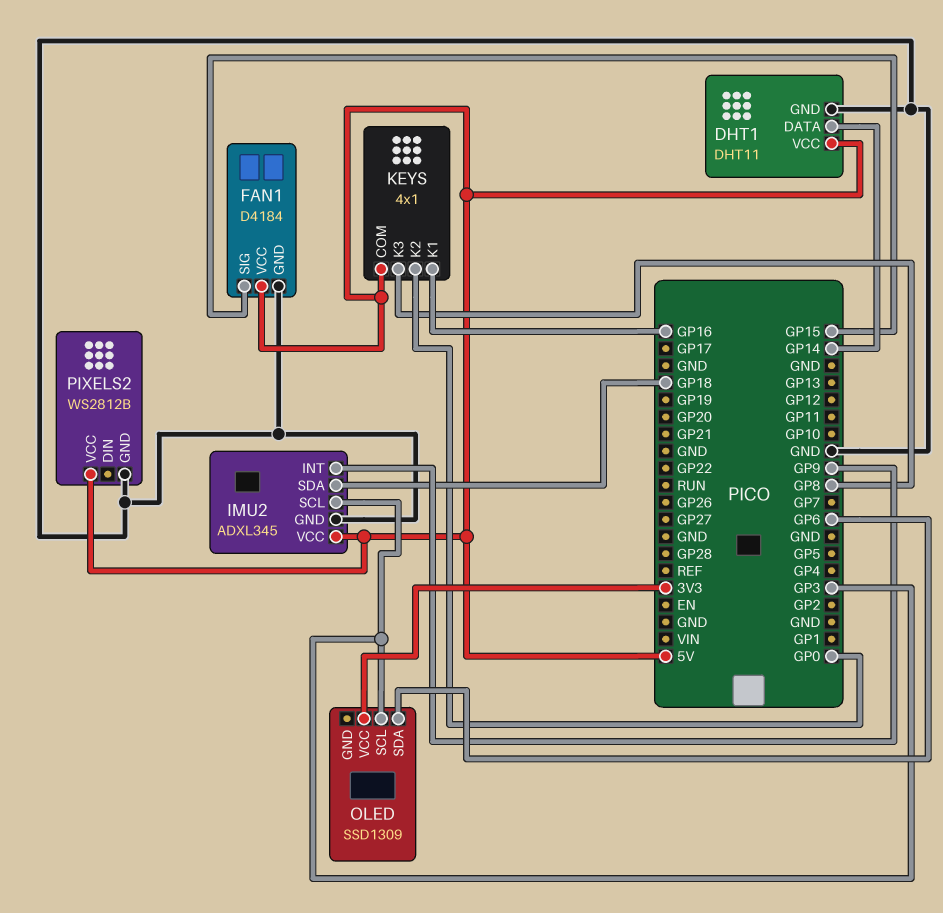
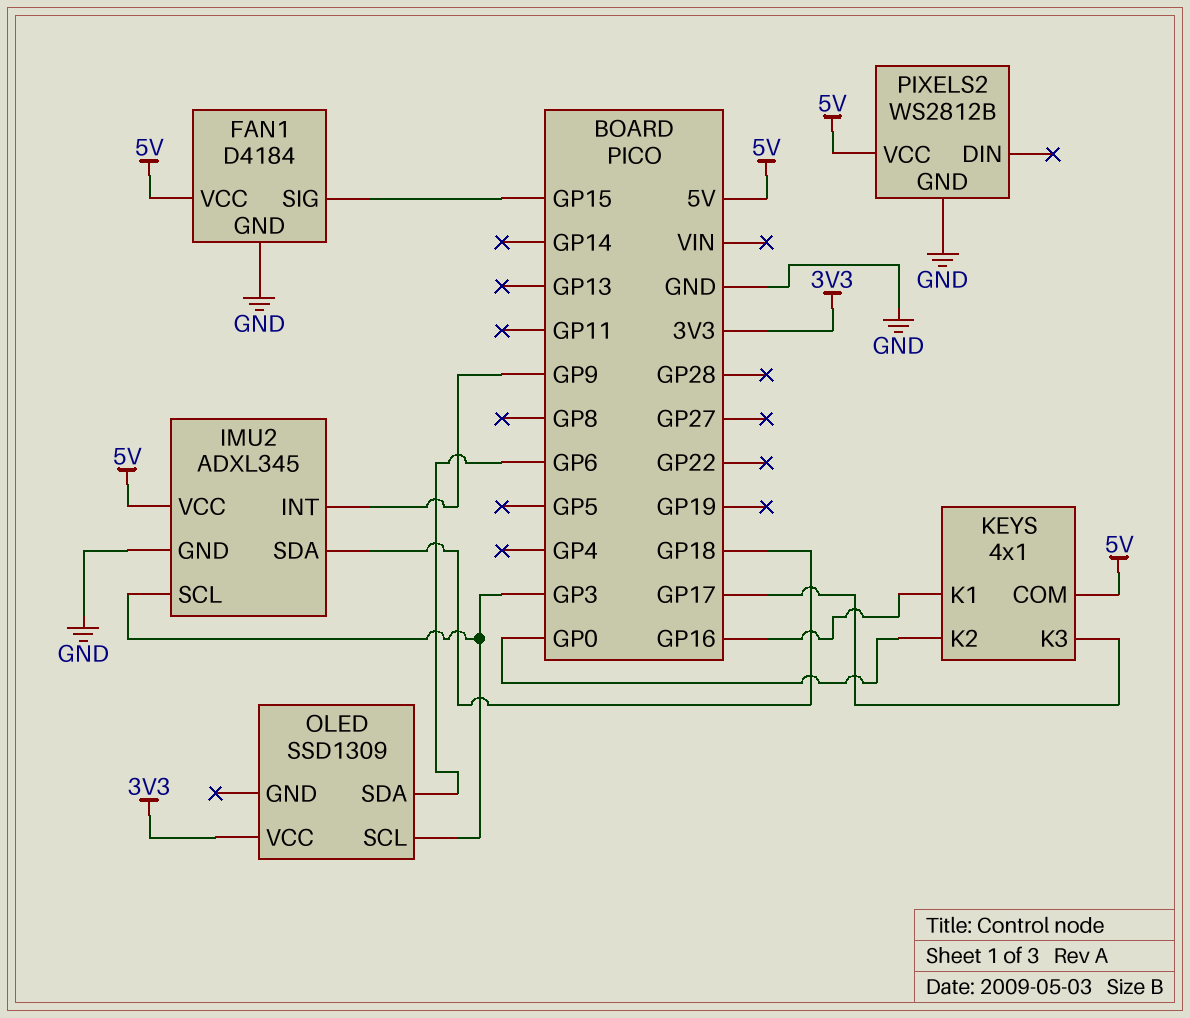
DHT1: DHT11 -> none
DHT1 pin DATA: GP14 -> none
DHT1 pin GND: GND -> none
DHT1 pin VCC: 5V -> none
KEYS pin K3: GP8 -> GP17

